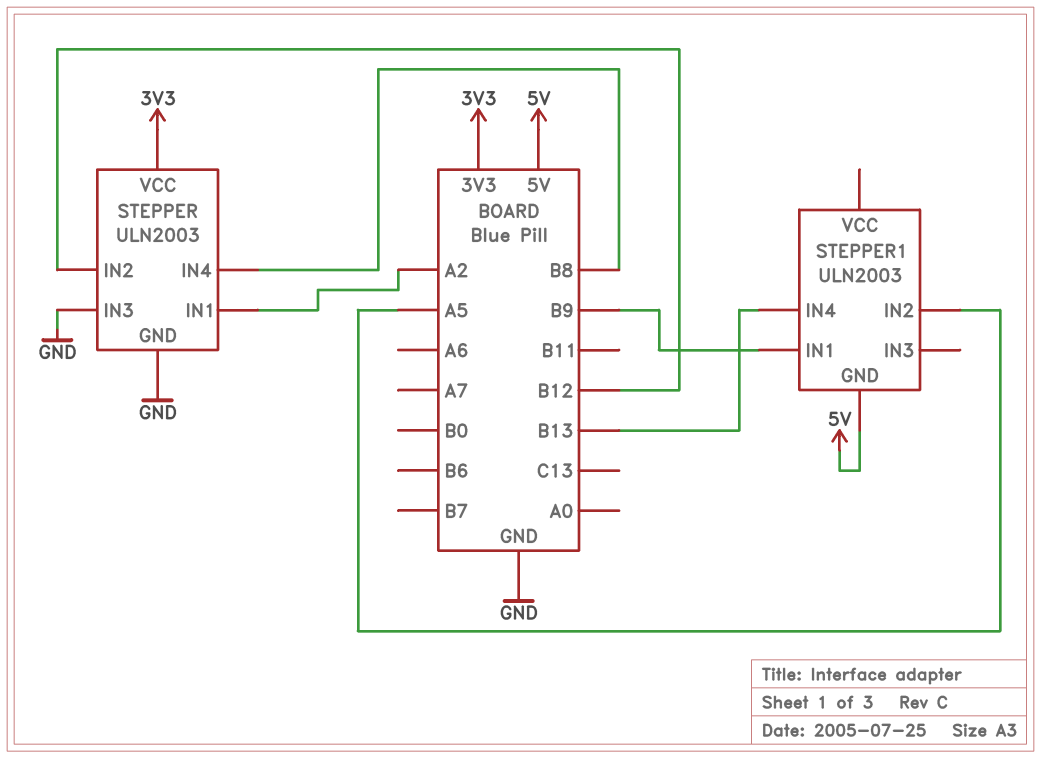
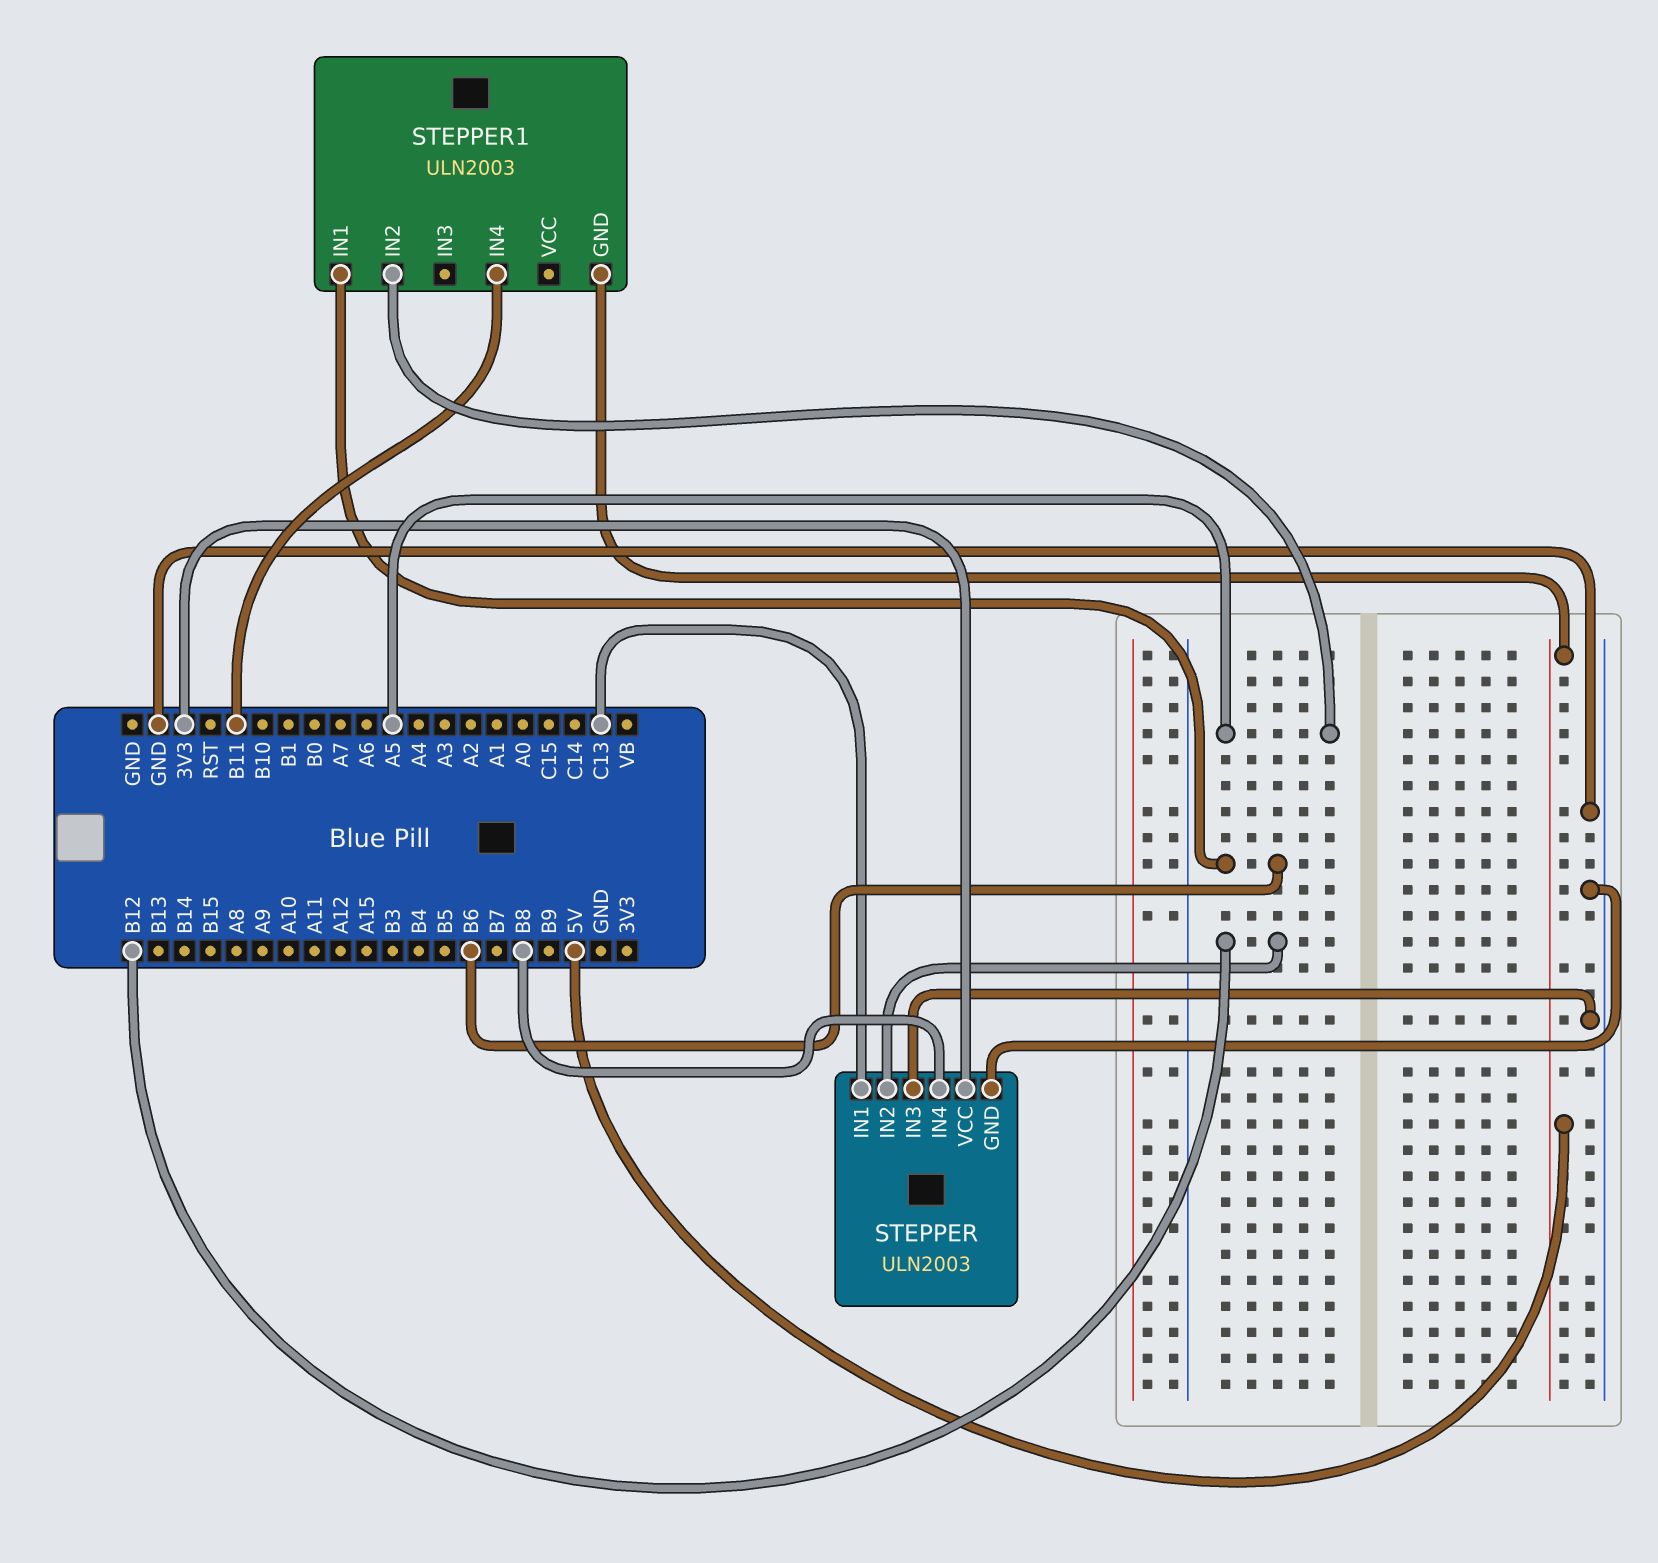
STEPPER pin IN1: A2 -> C13
STEPPER1 pin IN1: B9 -> B6
STEPPER1 pin IN4: B13 -> B11

